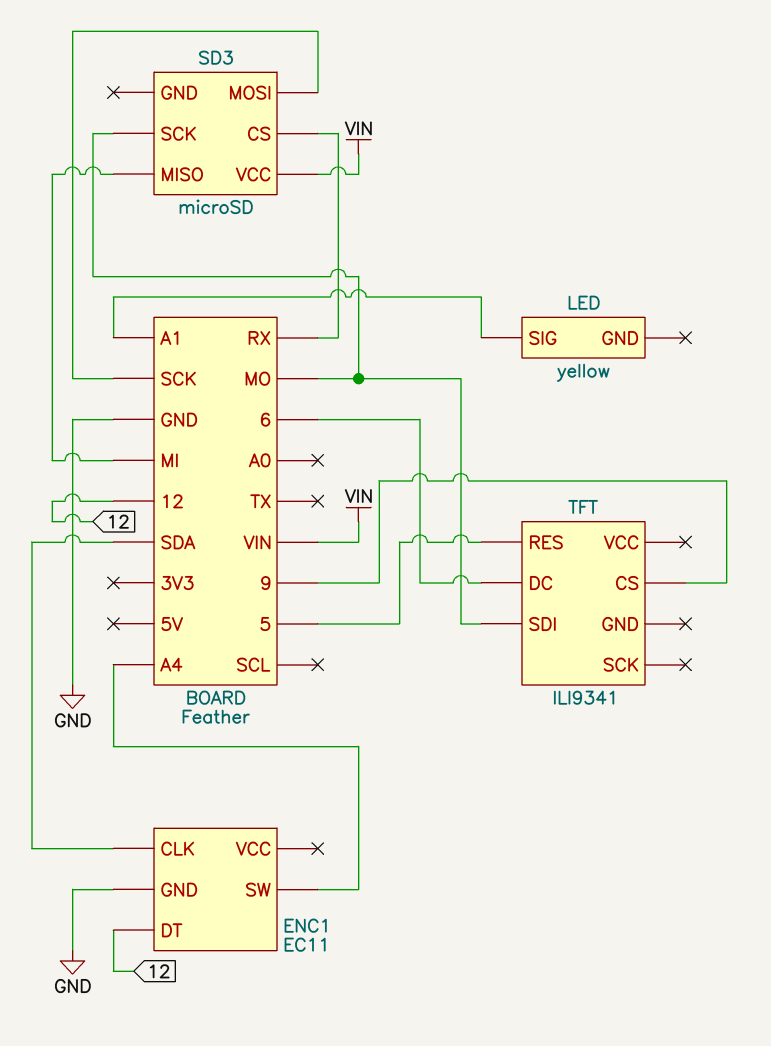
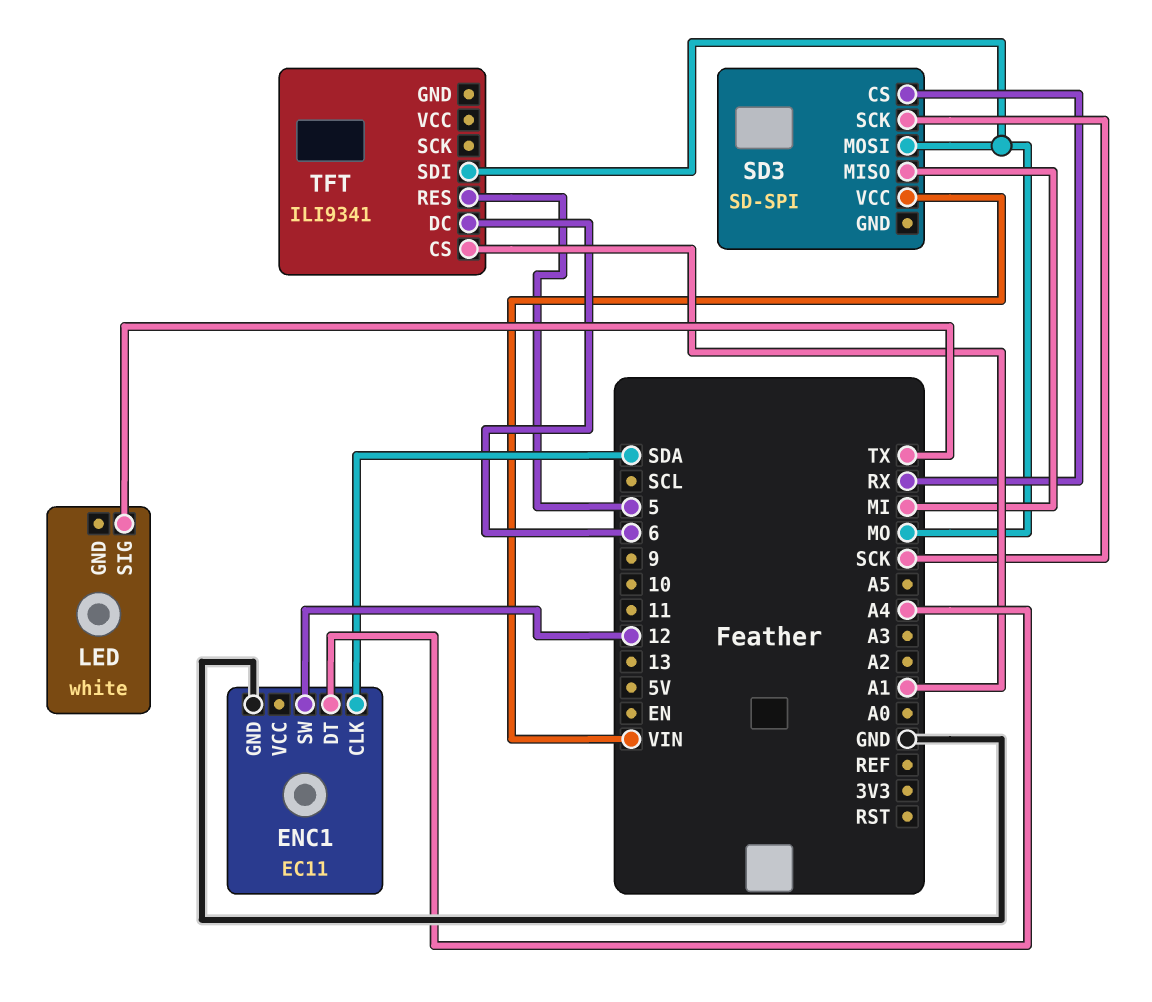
ENC1 pin DT: 12 -> A4
ENC1 pin SW: A4 -> 12
LED: yellow -> white
LED pin SIG: A1 -> TX
SD3: microSD -> SD-SPI
SD3 pin MOSI: SCK -> MO
SD3 pin SCK: MO -> SCK
TFT pin CS: 9 -> A1

